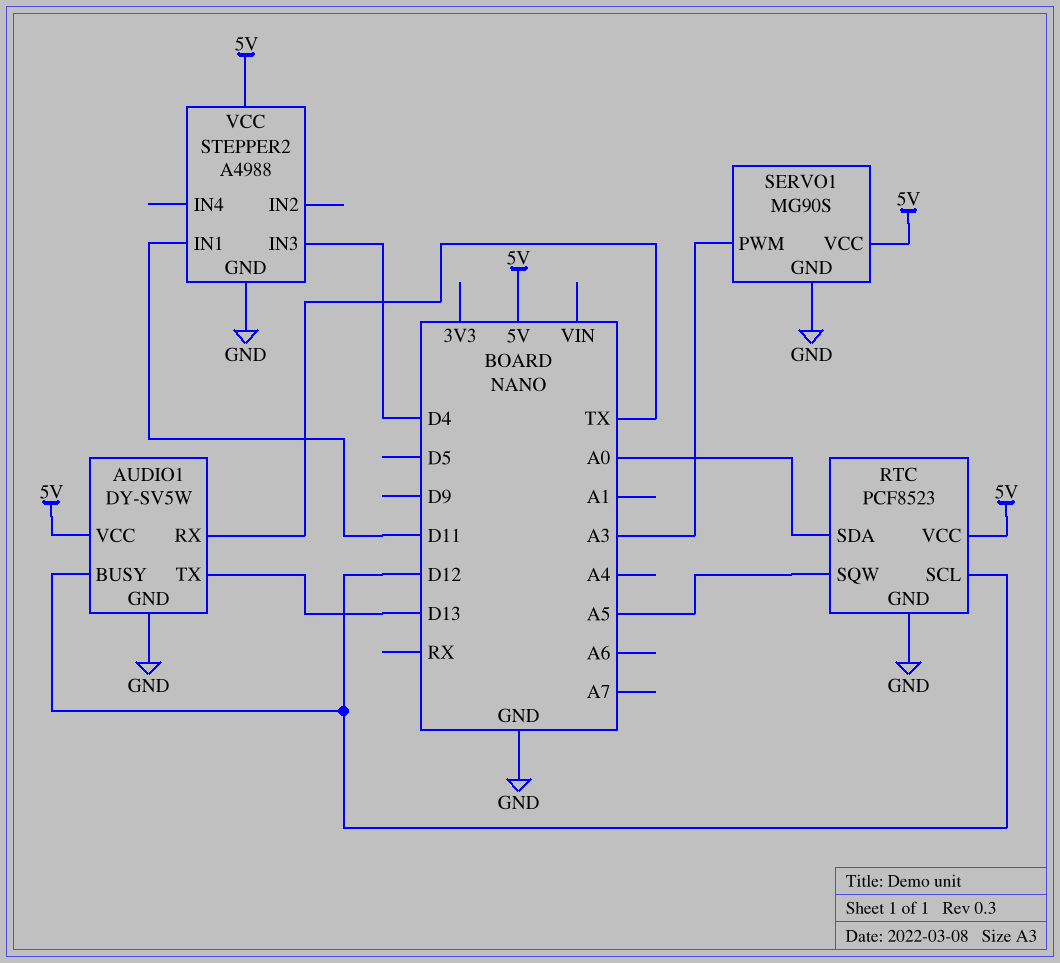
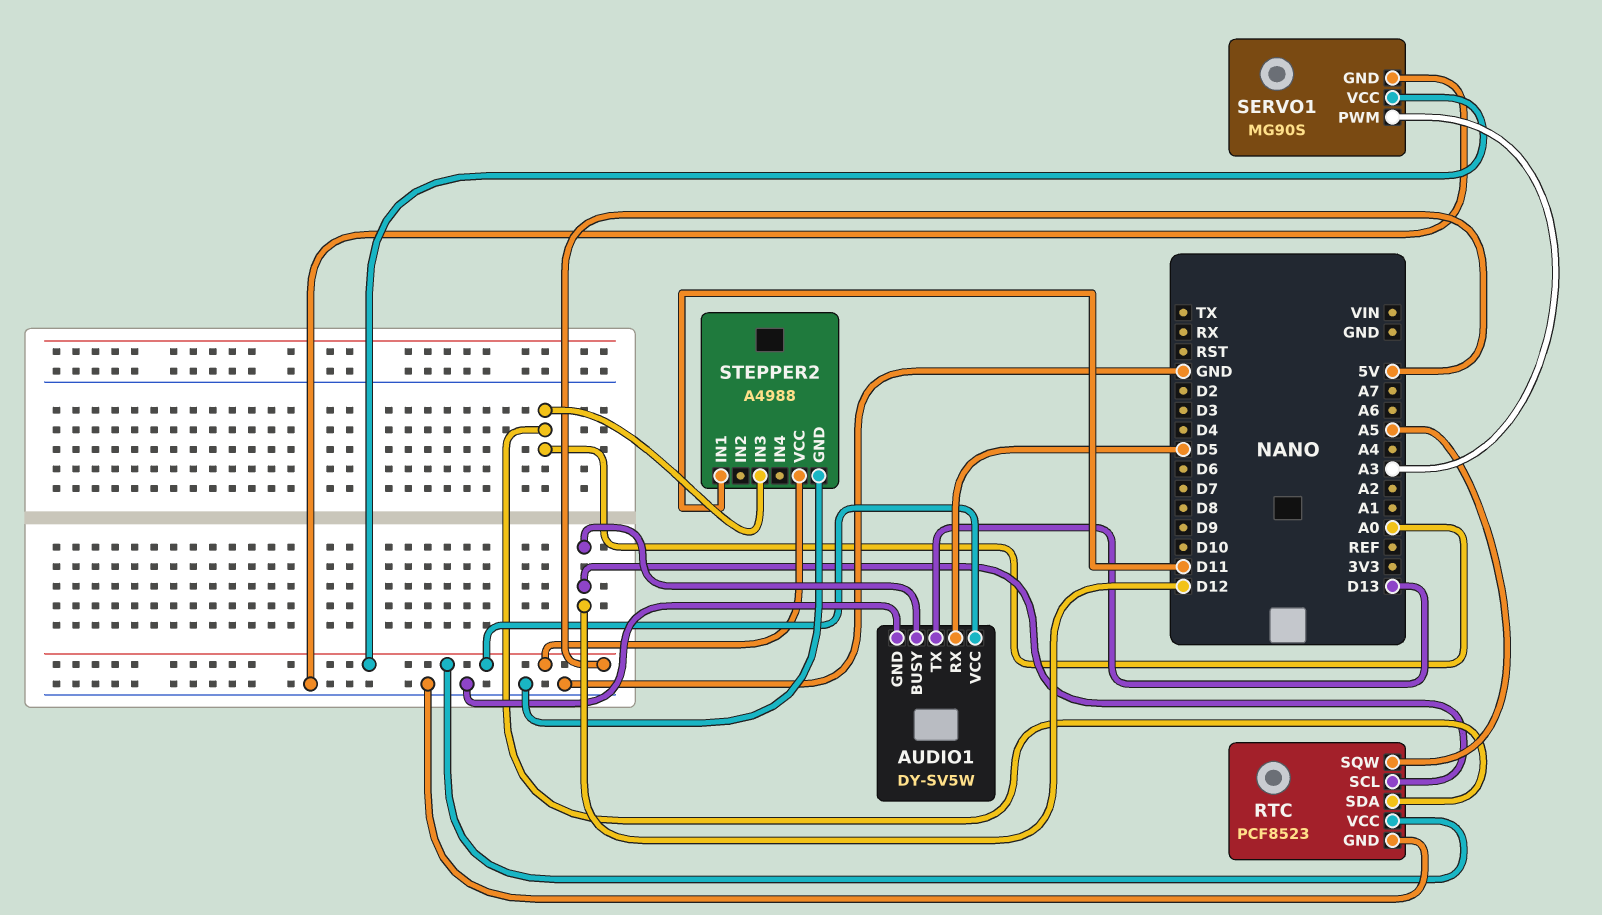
AUDIO1 pin RX: TX -> D5
STEPPER2 pin IN3: D4 -> A0

